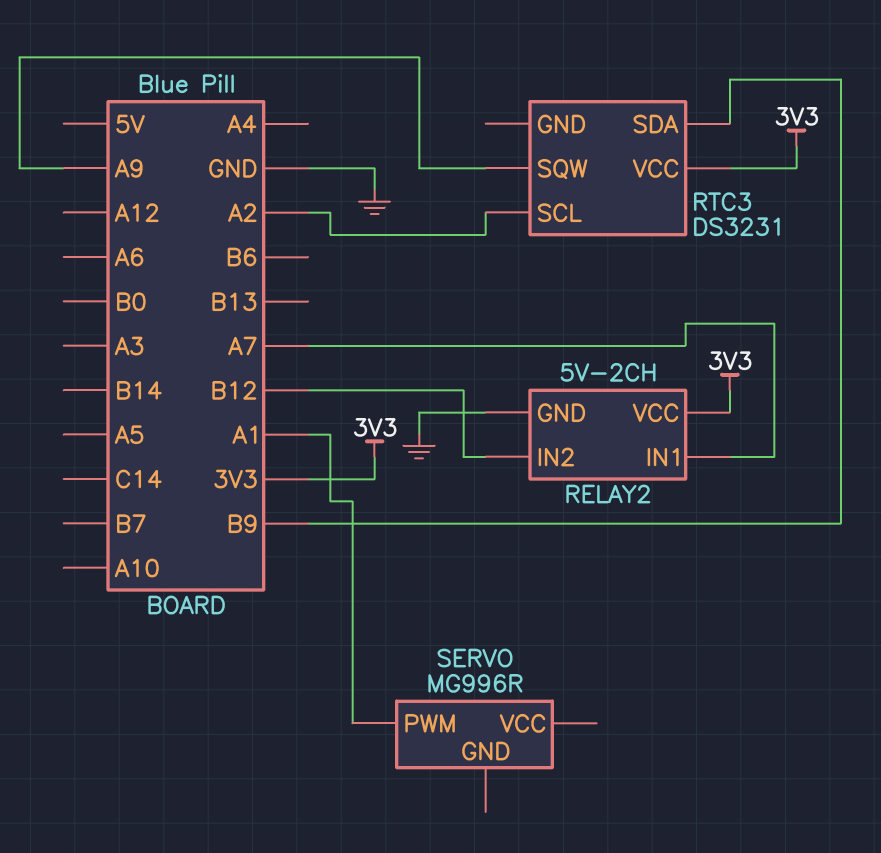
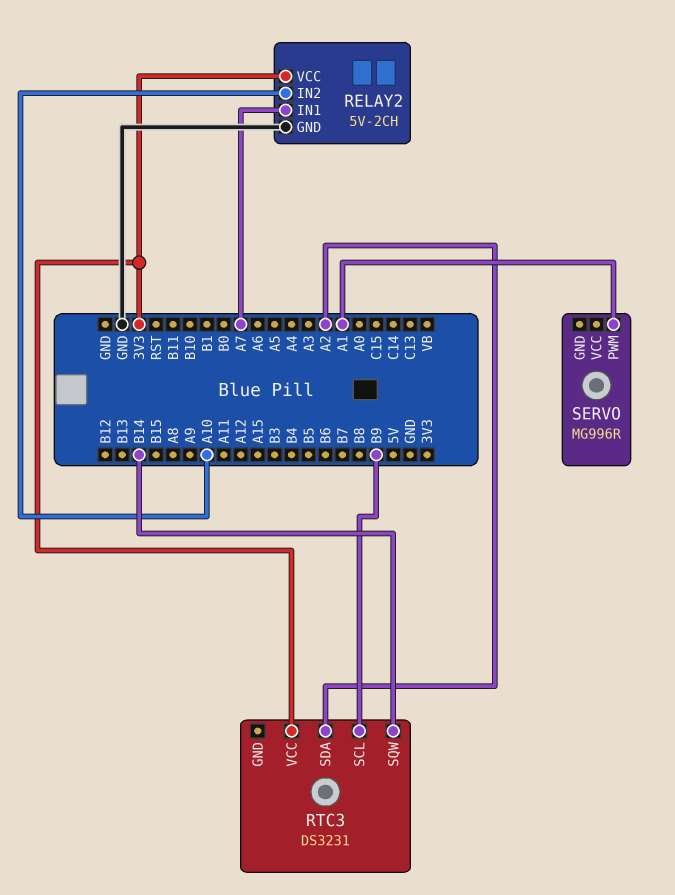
RELAY2 pin IN2: B12 -> A10
RTC3 pin SCL: A2 -> B9
RTC3 pin SDA: B9 -> A2
RTC3 pin SQW: A9 -> B14

